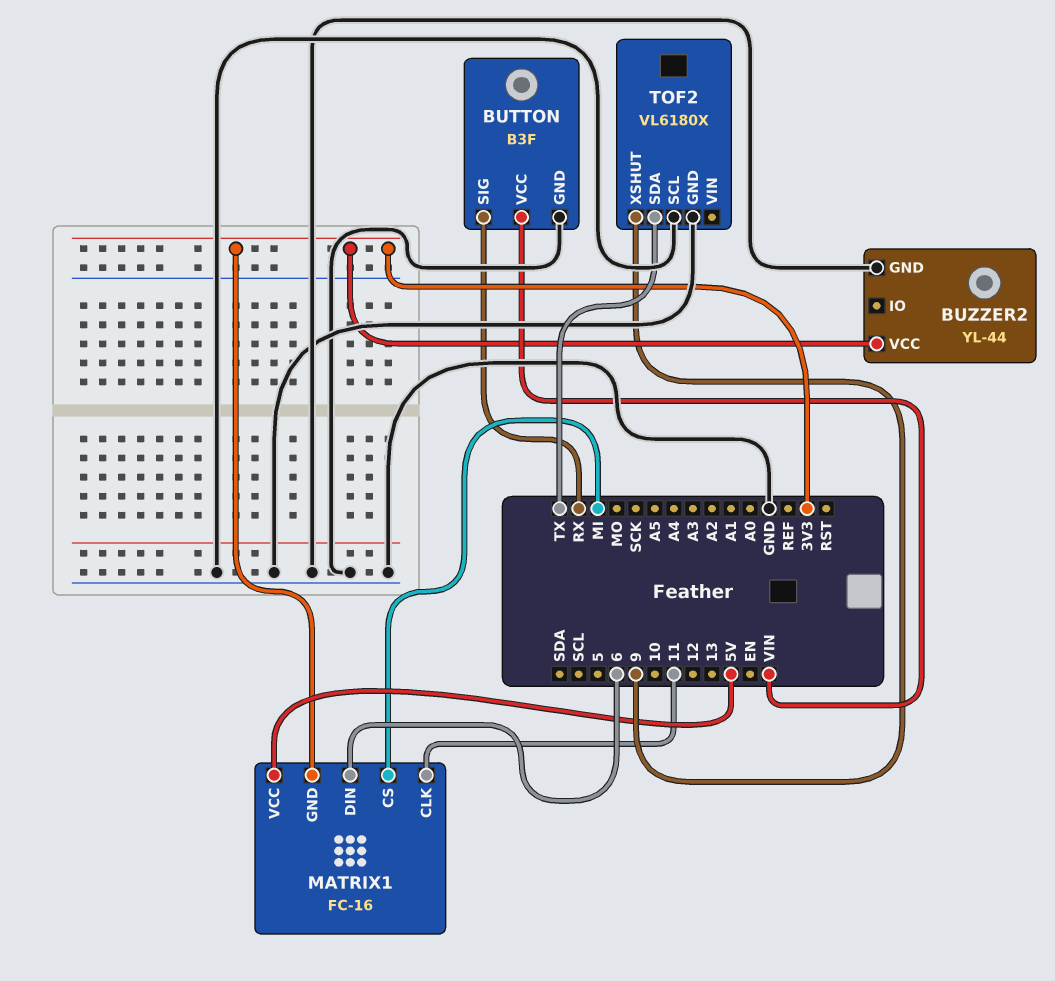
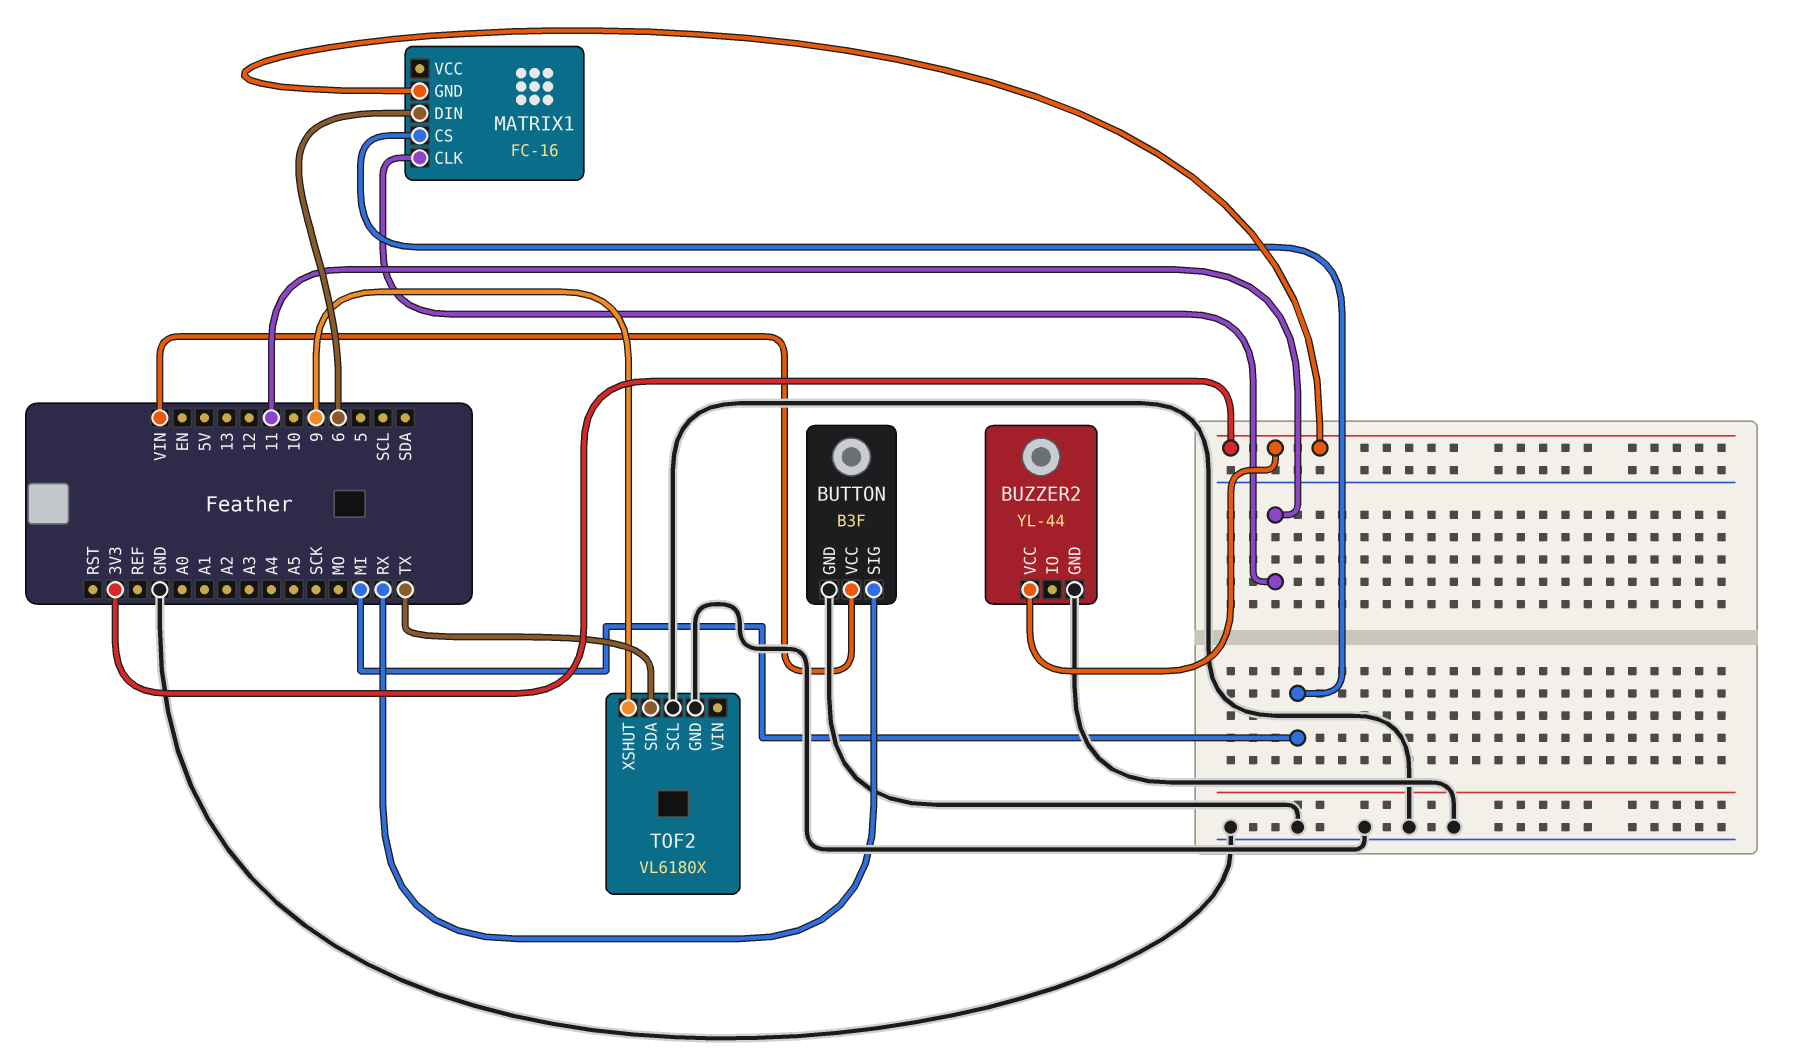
MATRIX1 pin VCC: 5V -> none

